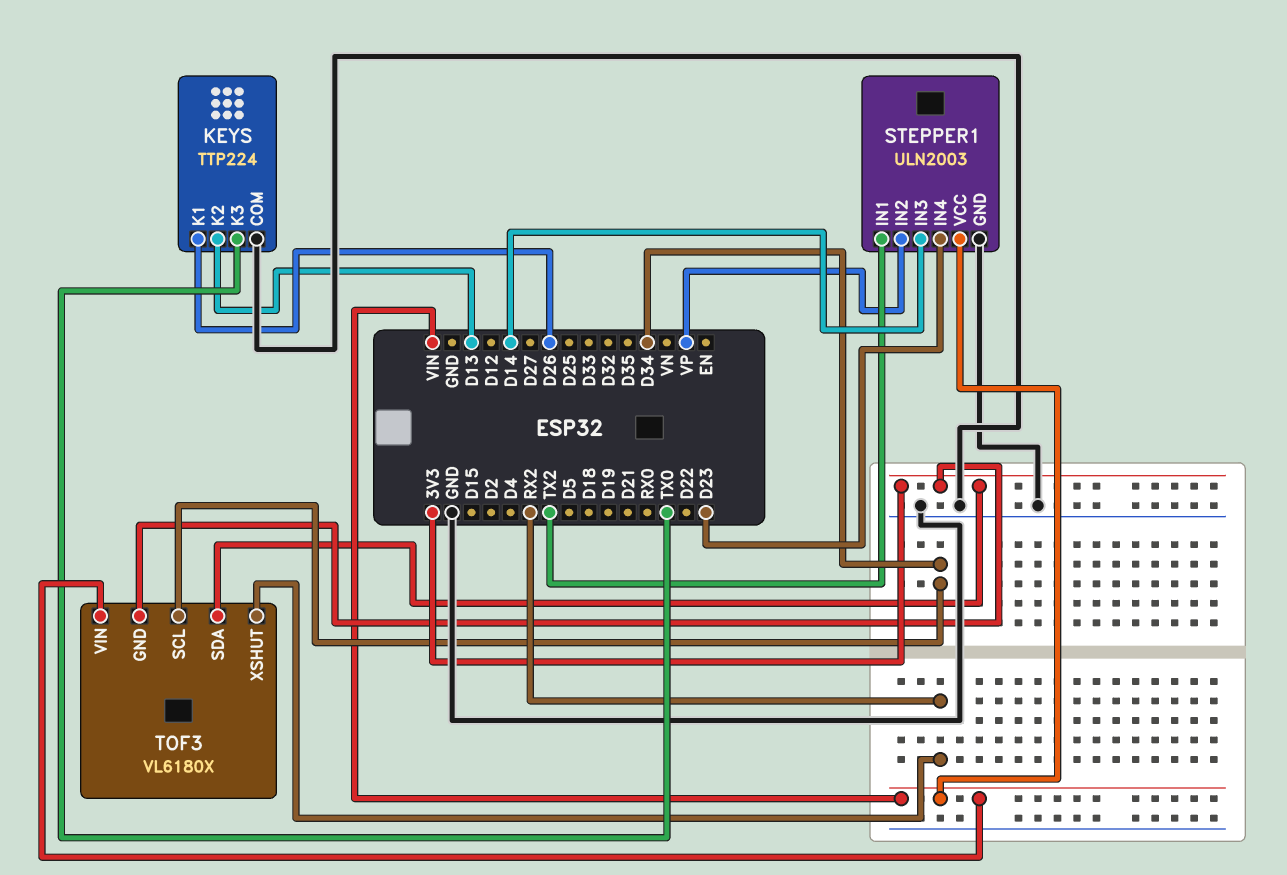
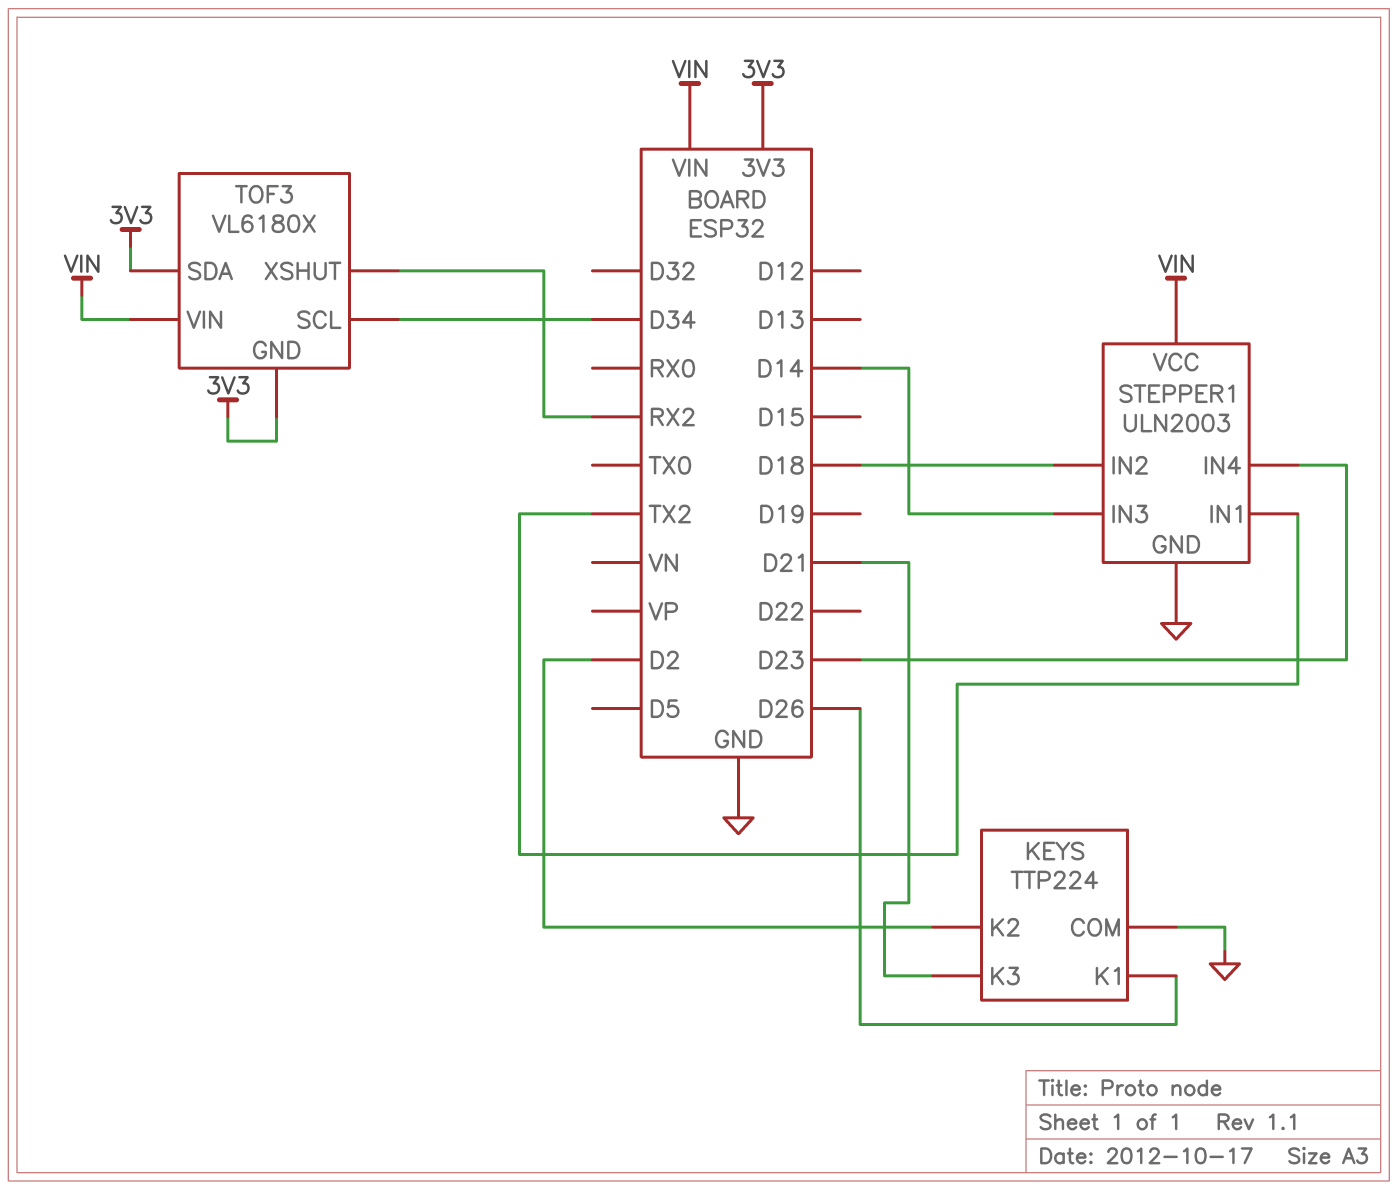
KEYS pin K2: D13 -> D2
KEYS pin K3: TX0 -> D21
STEPPER1 pin IN2: VP -> D18

